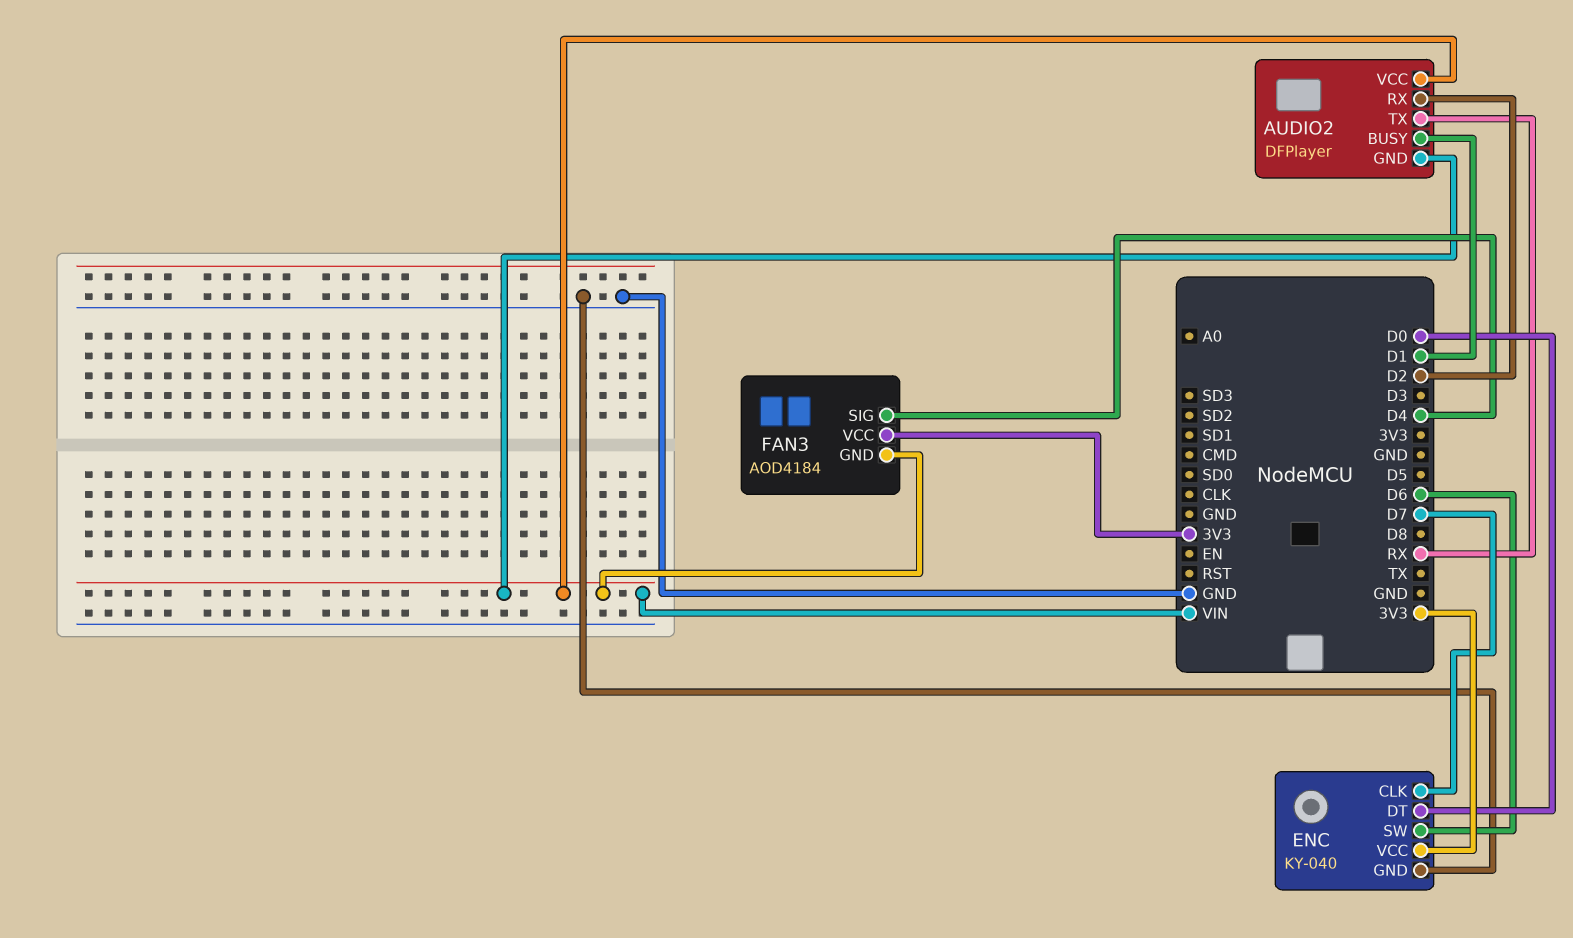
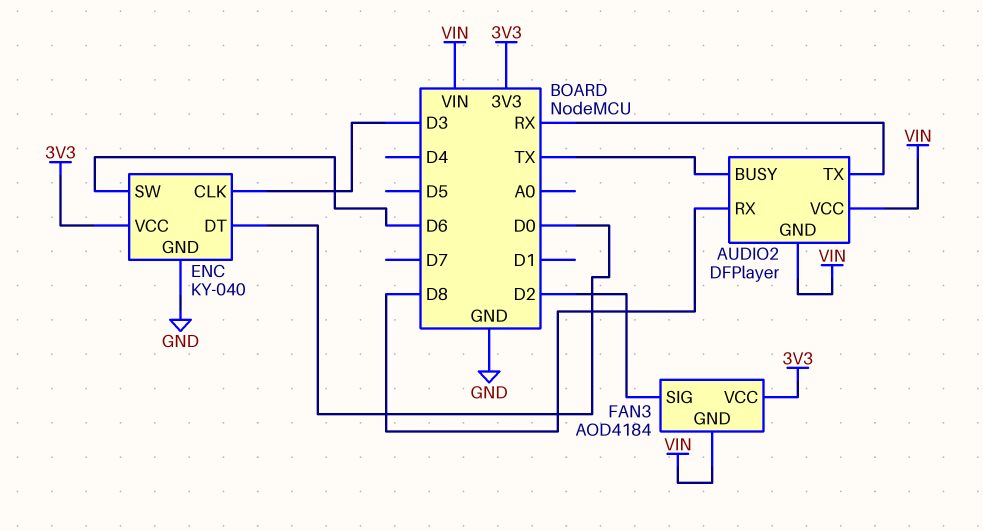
AUDIO2 pin BUSY: D1 -> TX
AUDIO2 pin RX: D2 -> D8
ENC pin CLK: D7 -> D3
FAN3 pin SIG: D4 -> D2

